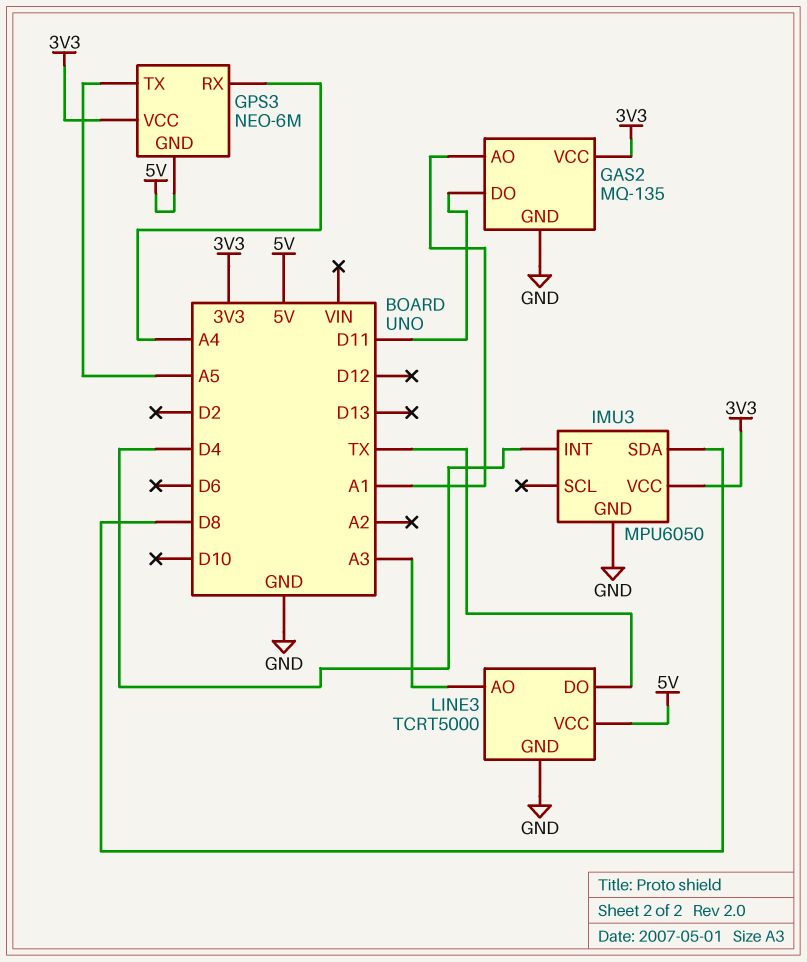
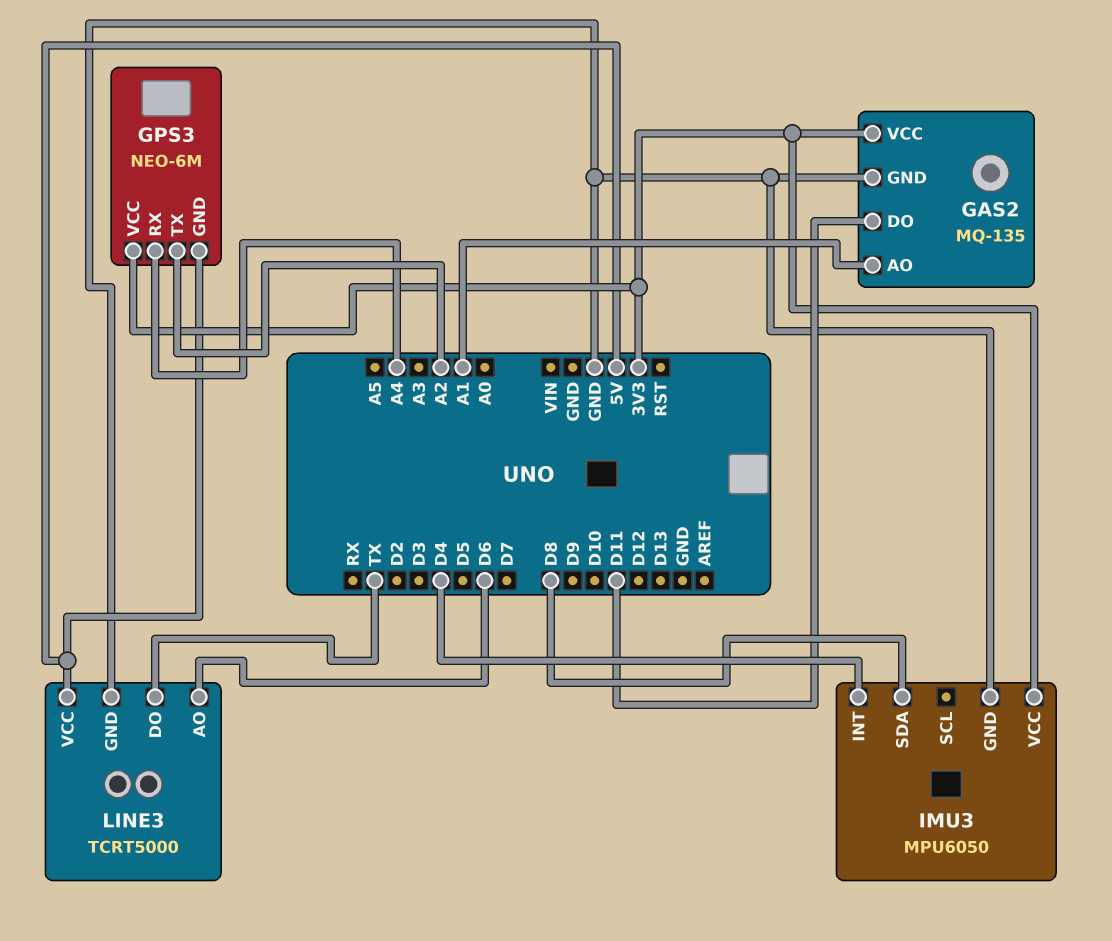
GPS3 pin TX: A5 -> A2
LINE3 pin AO: A3 -> D6

